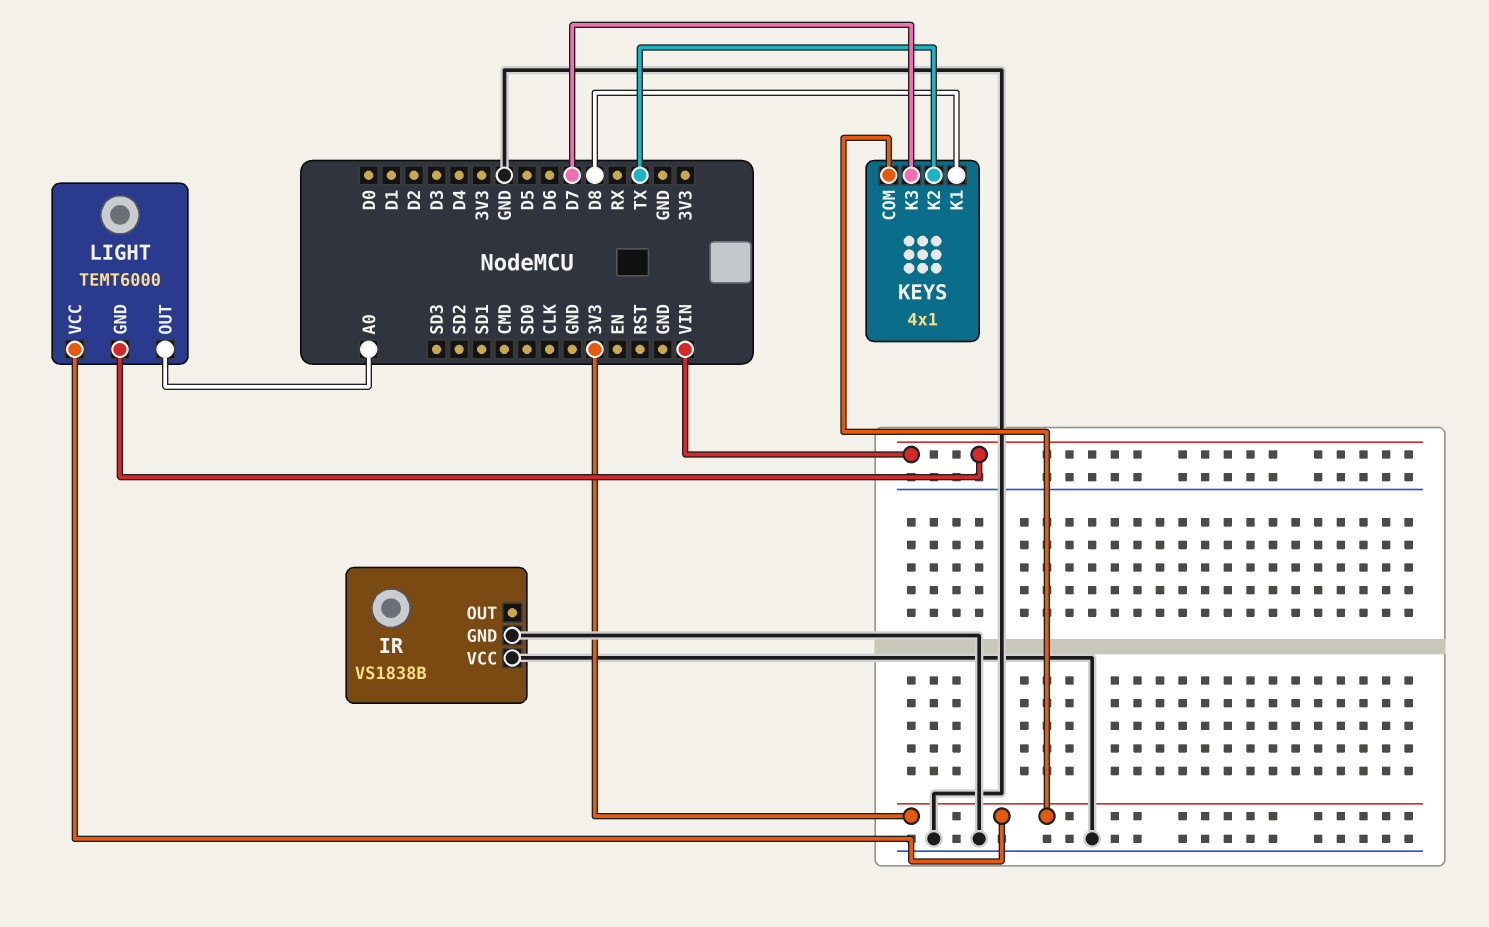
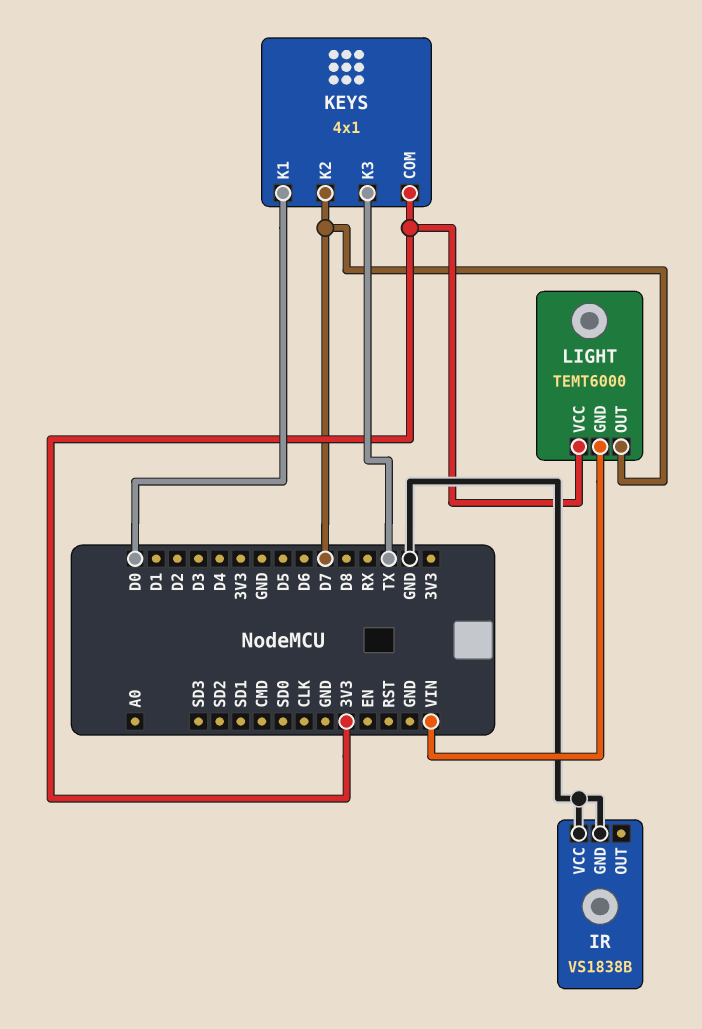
KEYS pin K1: D8 -> D0
KEYS pin K2: TX -> D7
KEYS pin K3: D7 -> TX
LIGHT pin OUT: A0 -> D7

